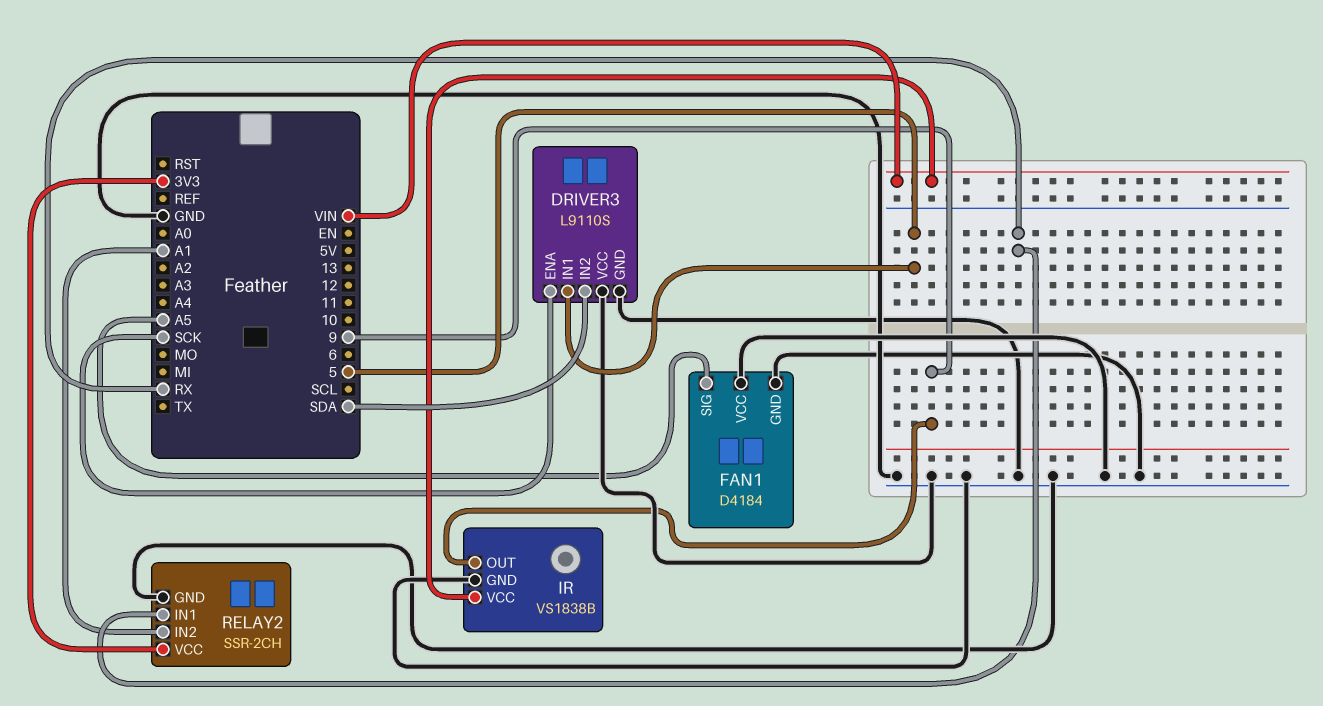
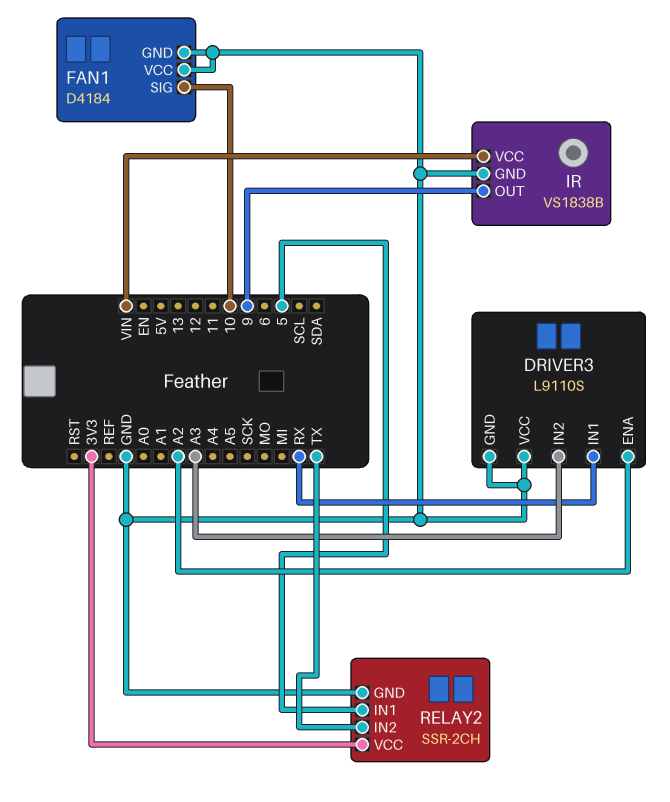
DRIVER3 pin ENA: SCK -> A2
DRIVER3 pin IN1: 5 -> RX
DRIVER3 pin IN2: SDA -> A3
FAN1 pin SIG: A5 -> 10
RELAY2 pin IN1: RX -> 5
RELAY2 pin IN2: A1 -> TX

